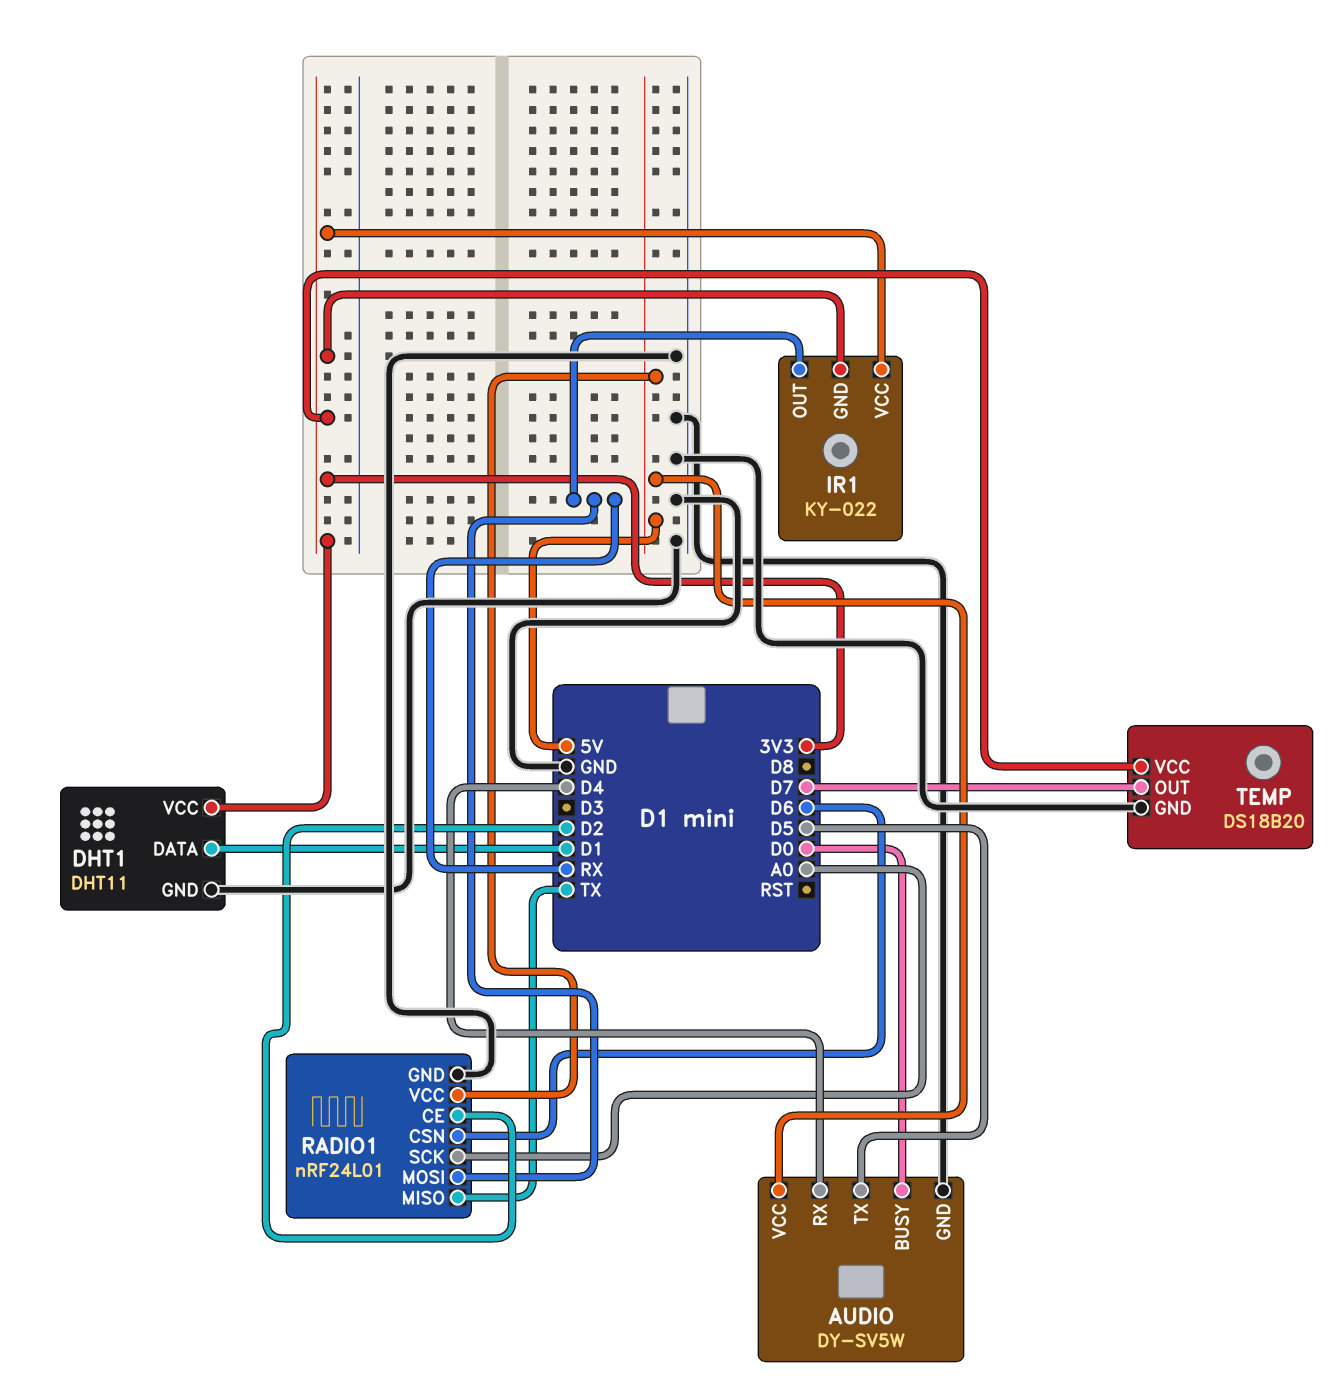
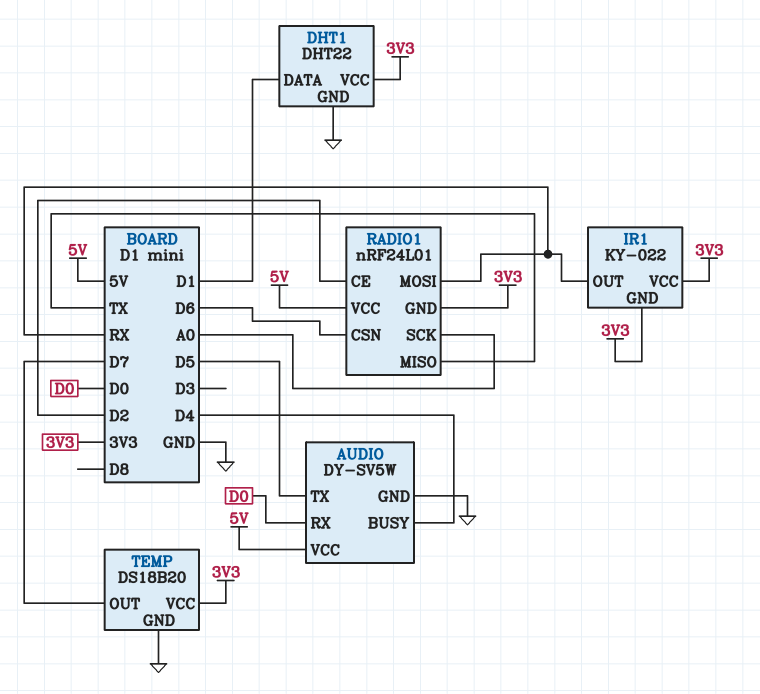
AUDIO pin BUSY: D0 -> D4
AUDIO pin RX: D4 -> D0
DHT1: DHT11 -> DHT22
RADIO1 pin GND: GND -> 3V3

